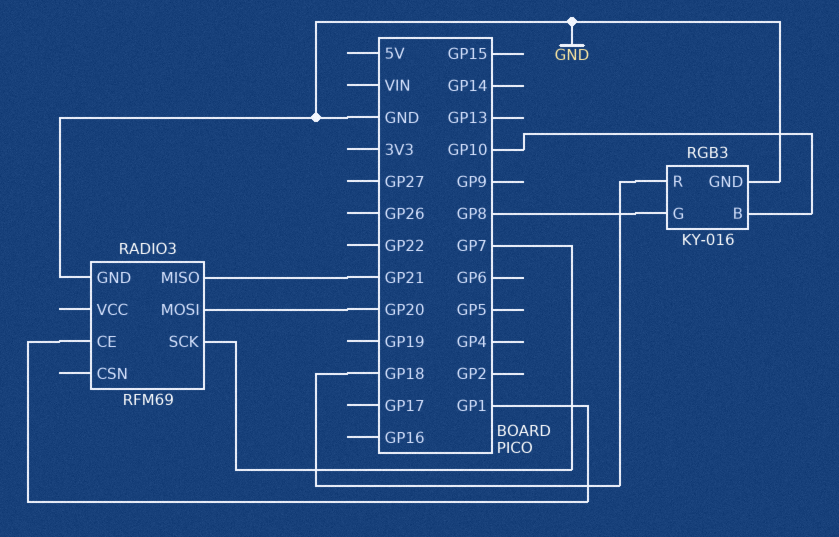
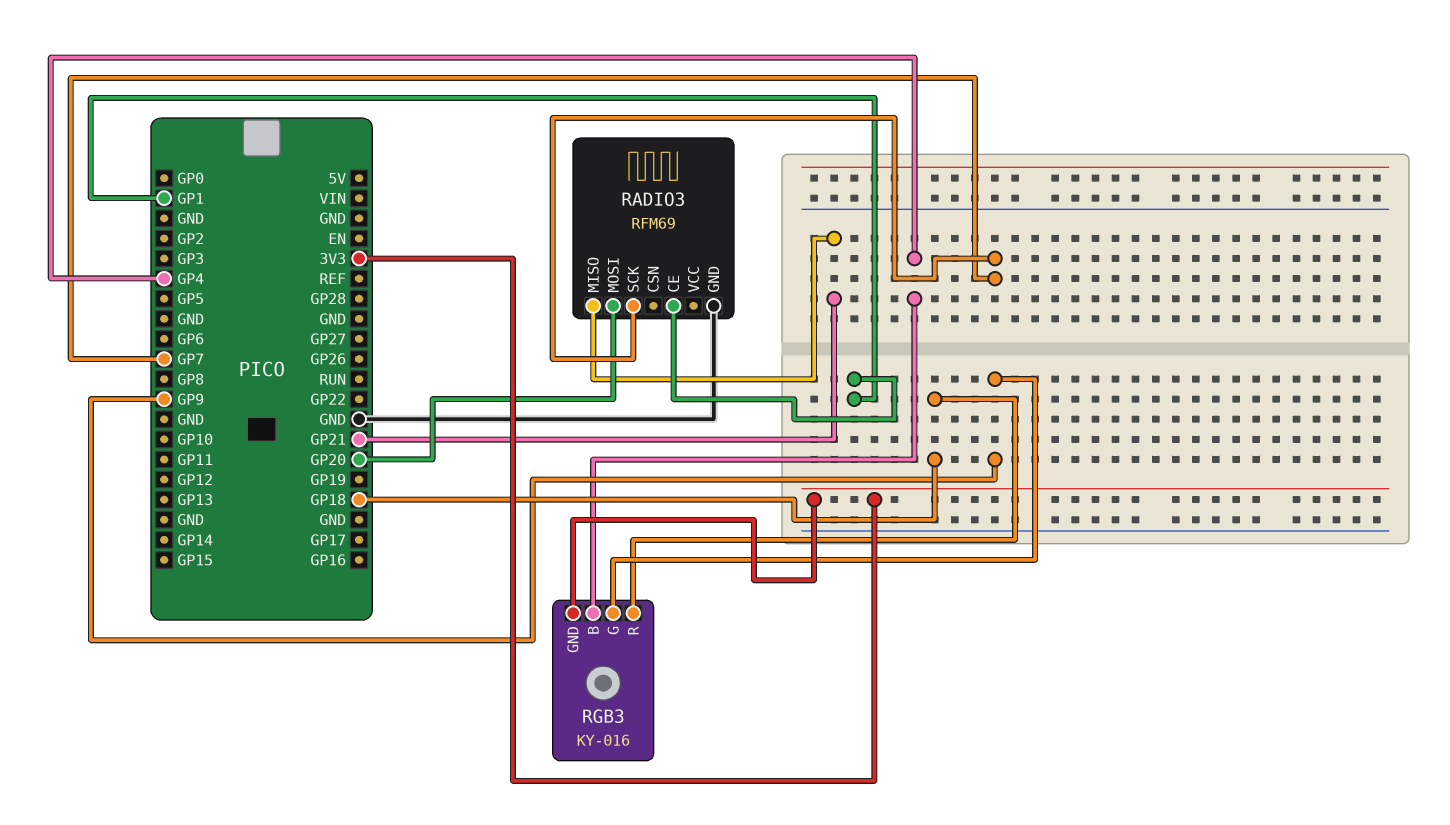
RGB3 pin B: GP10 -> GP4
RGB3 pin G: GP8 -> GP9
RGB3 pin GND: GND -> 3V3

